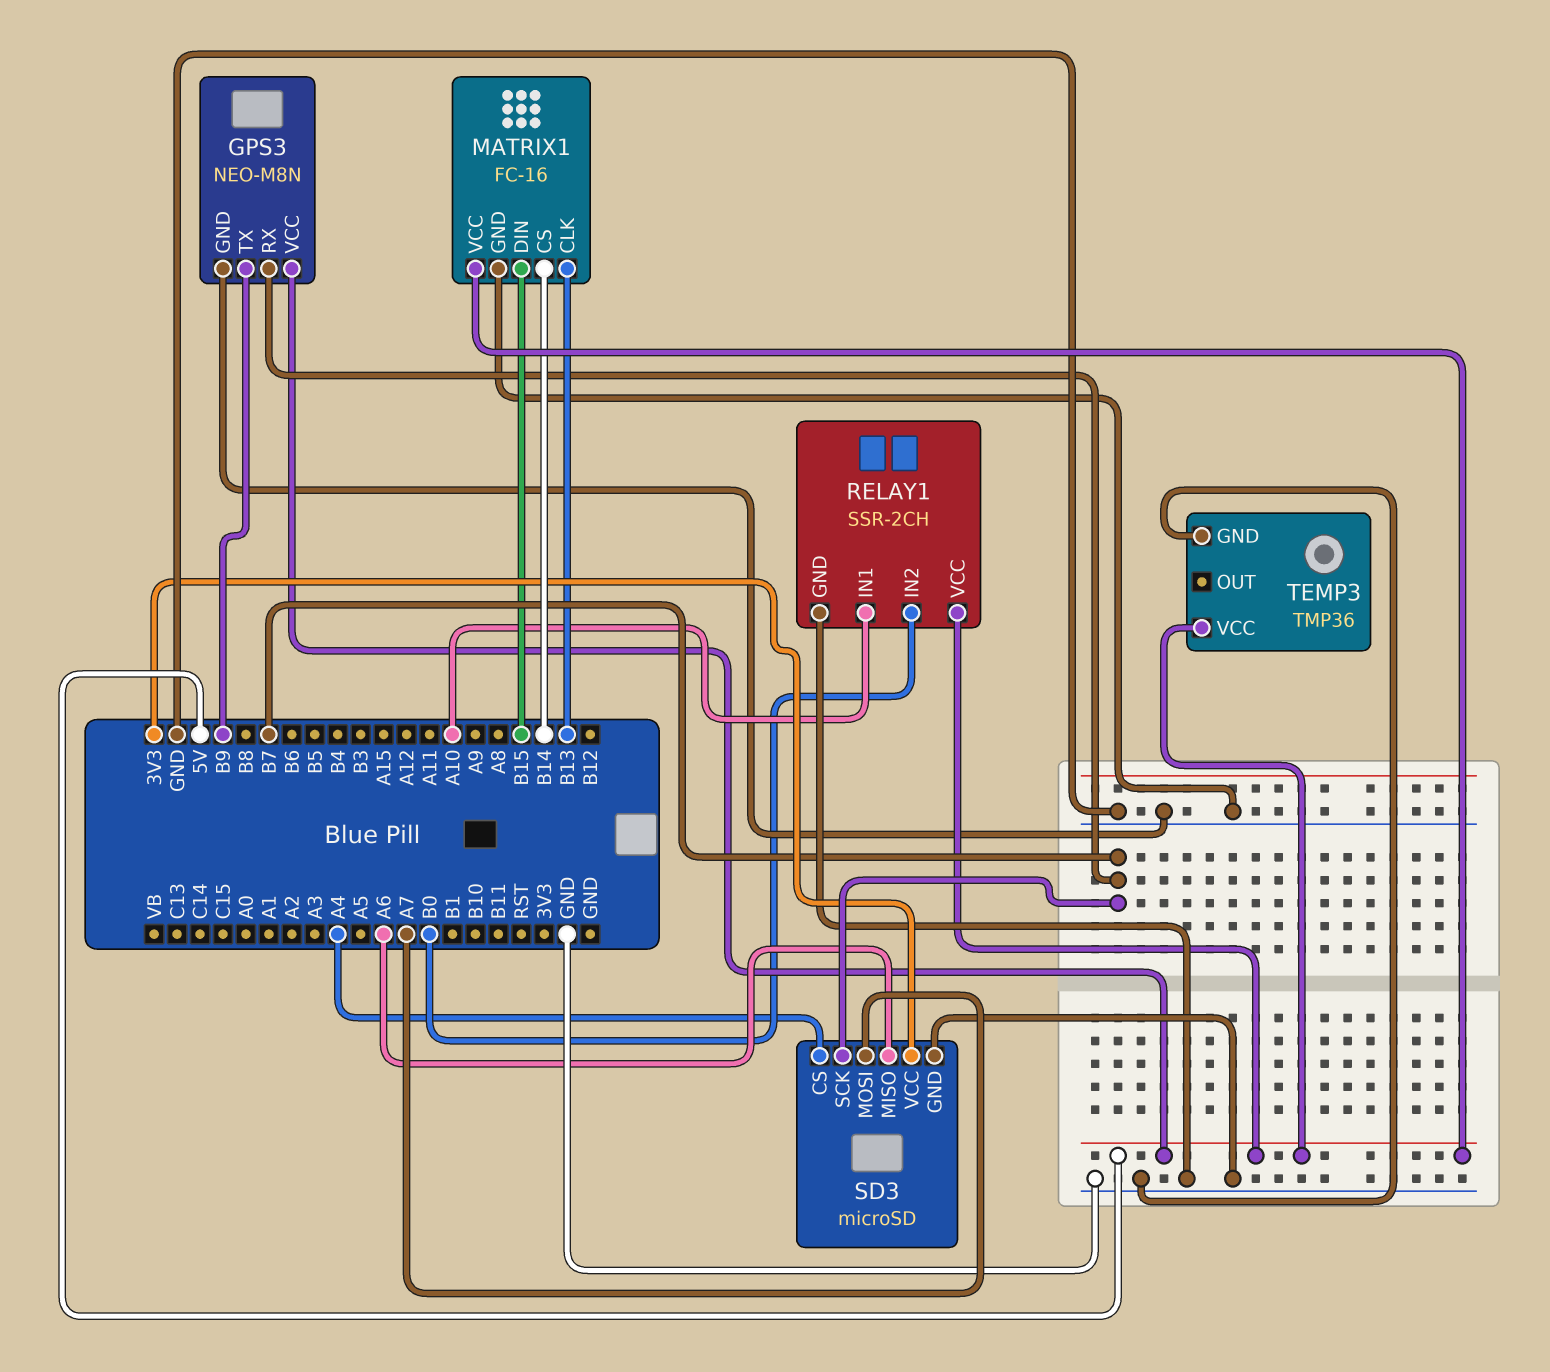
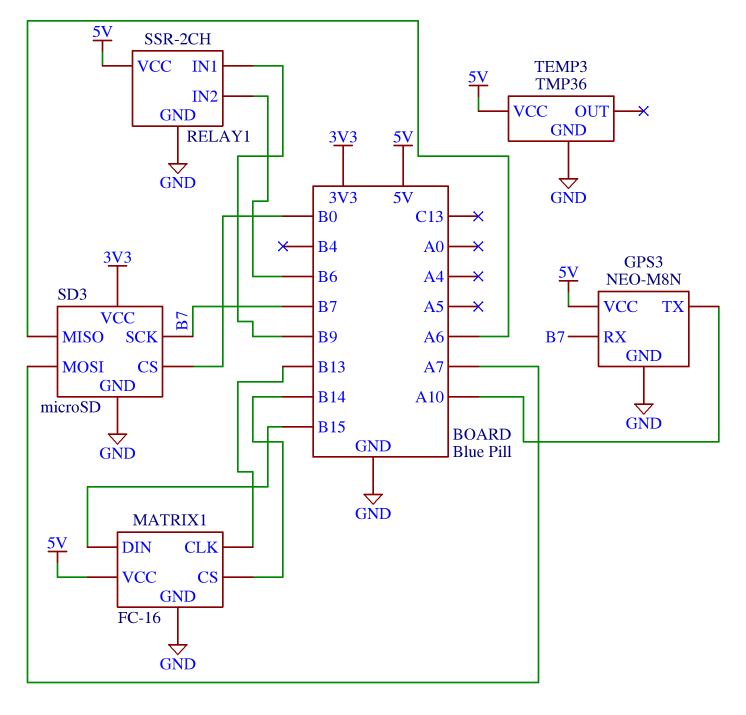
GPS3 pin TX: B9 -> A10
RELAY1 pin IN1: A10 -> B9
RELAY1 pin IN2: B0 -> B6
SD3 pin CS: A4 -> B0

